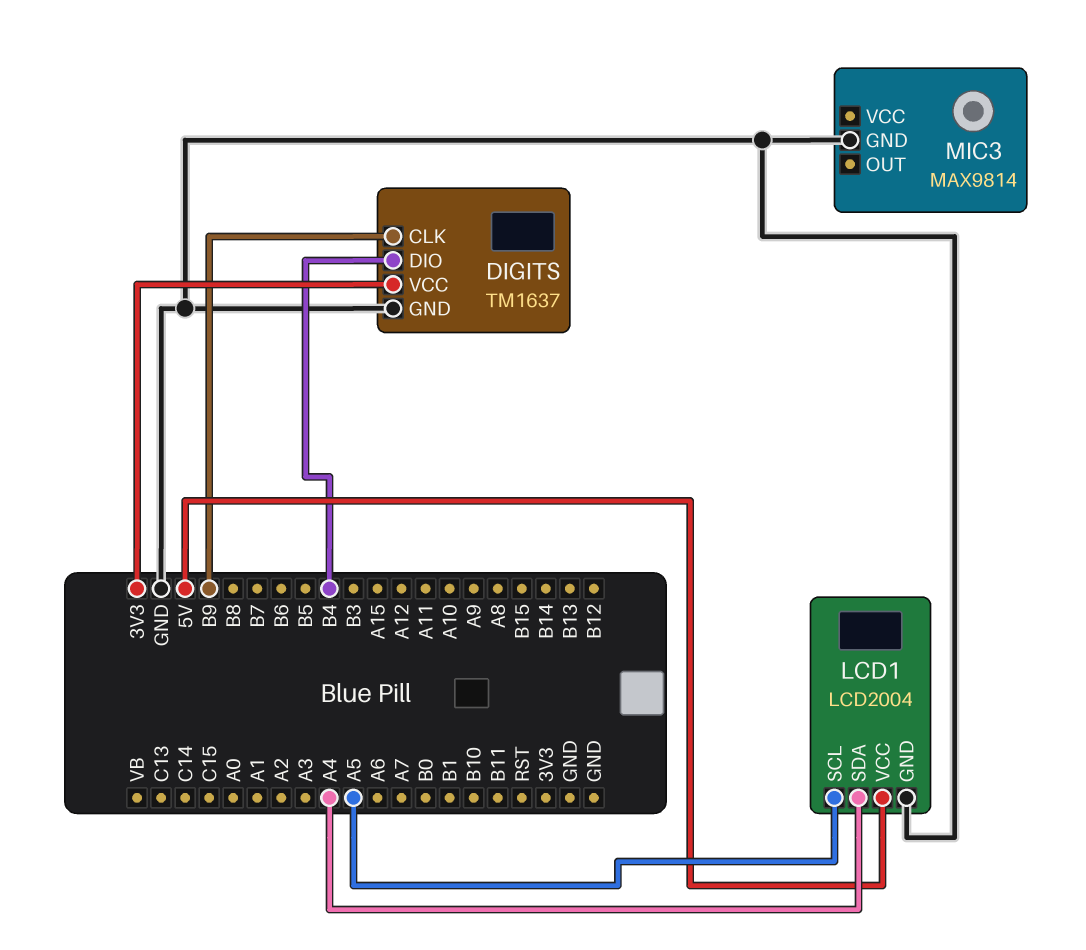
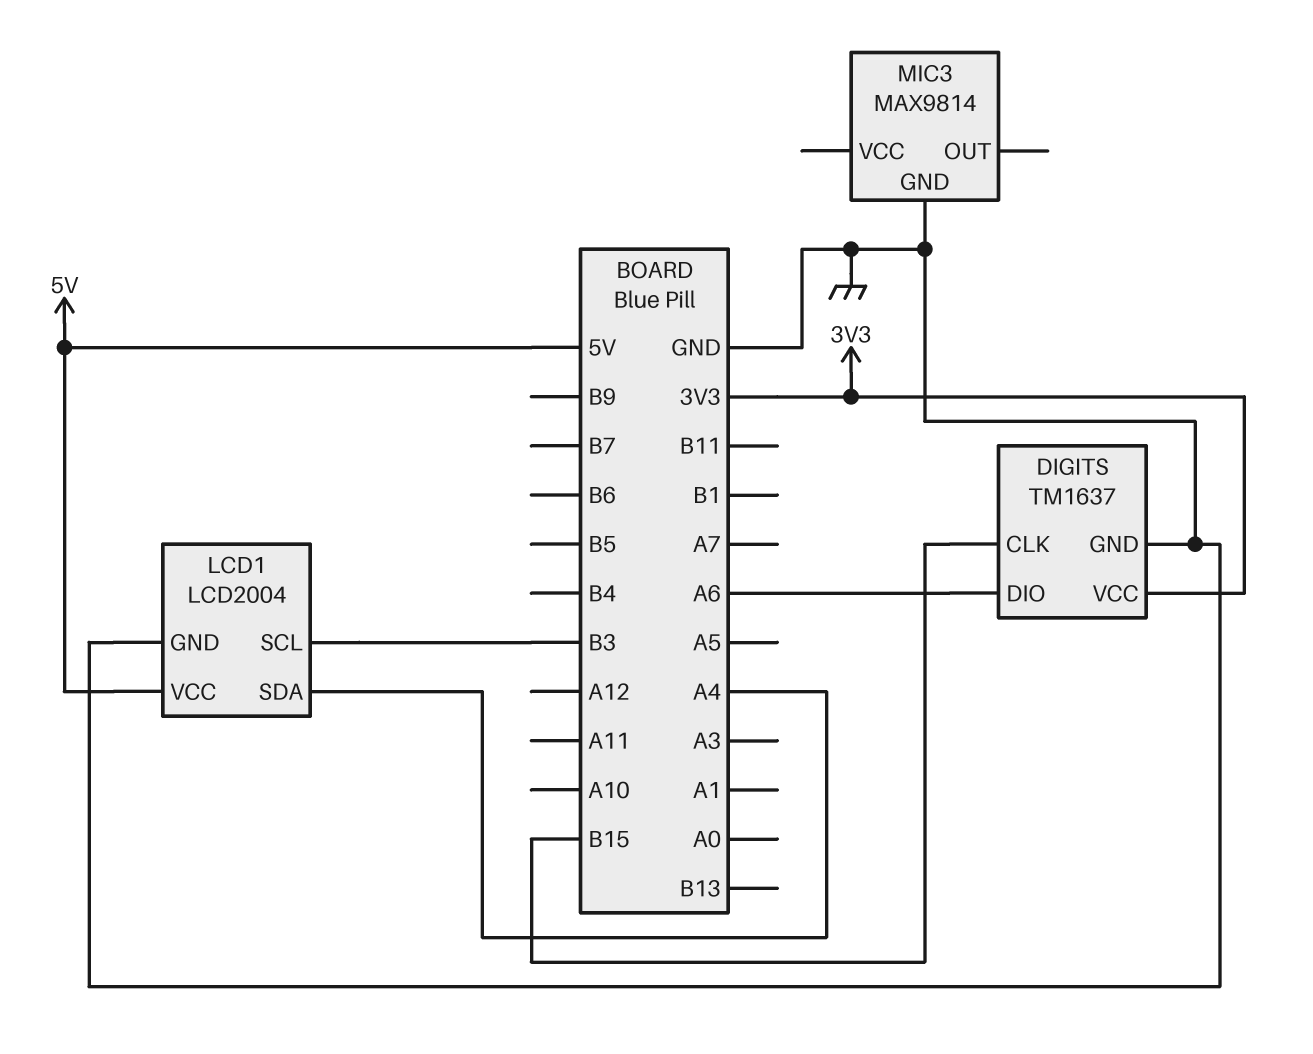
DIGITS pin CLK: B9 -> B15
DIGITS pin DIO: B4 -> A6
LCD1 pin SCL: A5 -> B3

